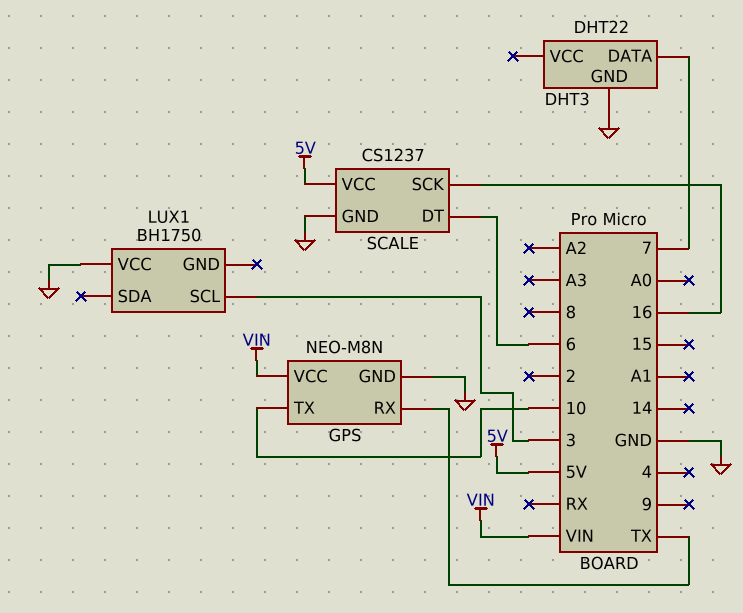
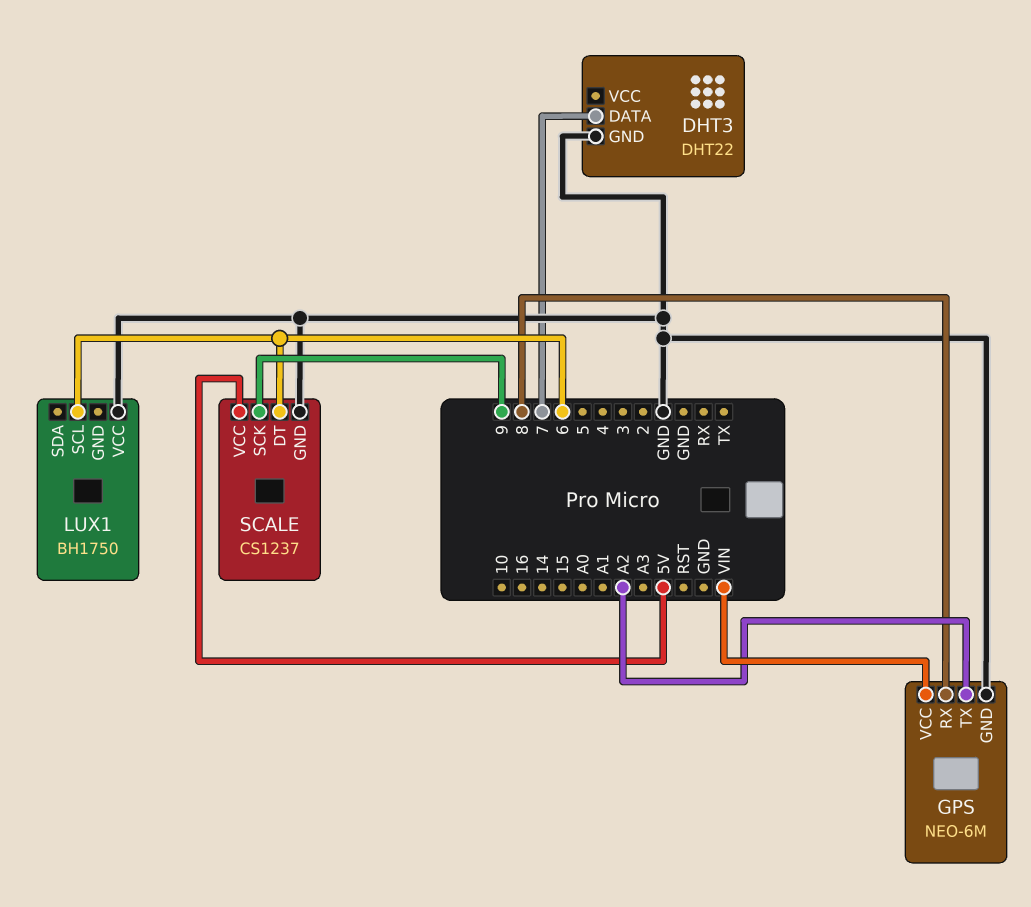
GPS: NEO-M8N -> NEO-6M
GPS pin RX: TX -> 8
GPS pin TX: 10 -> A2
LUX1 pin SCL: 3 -> 6
SCALE pin SCK: 16 -> 9

